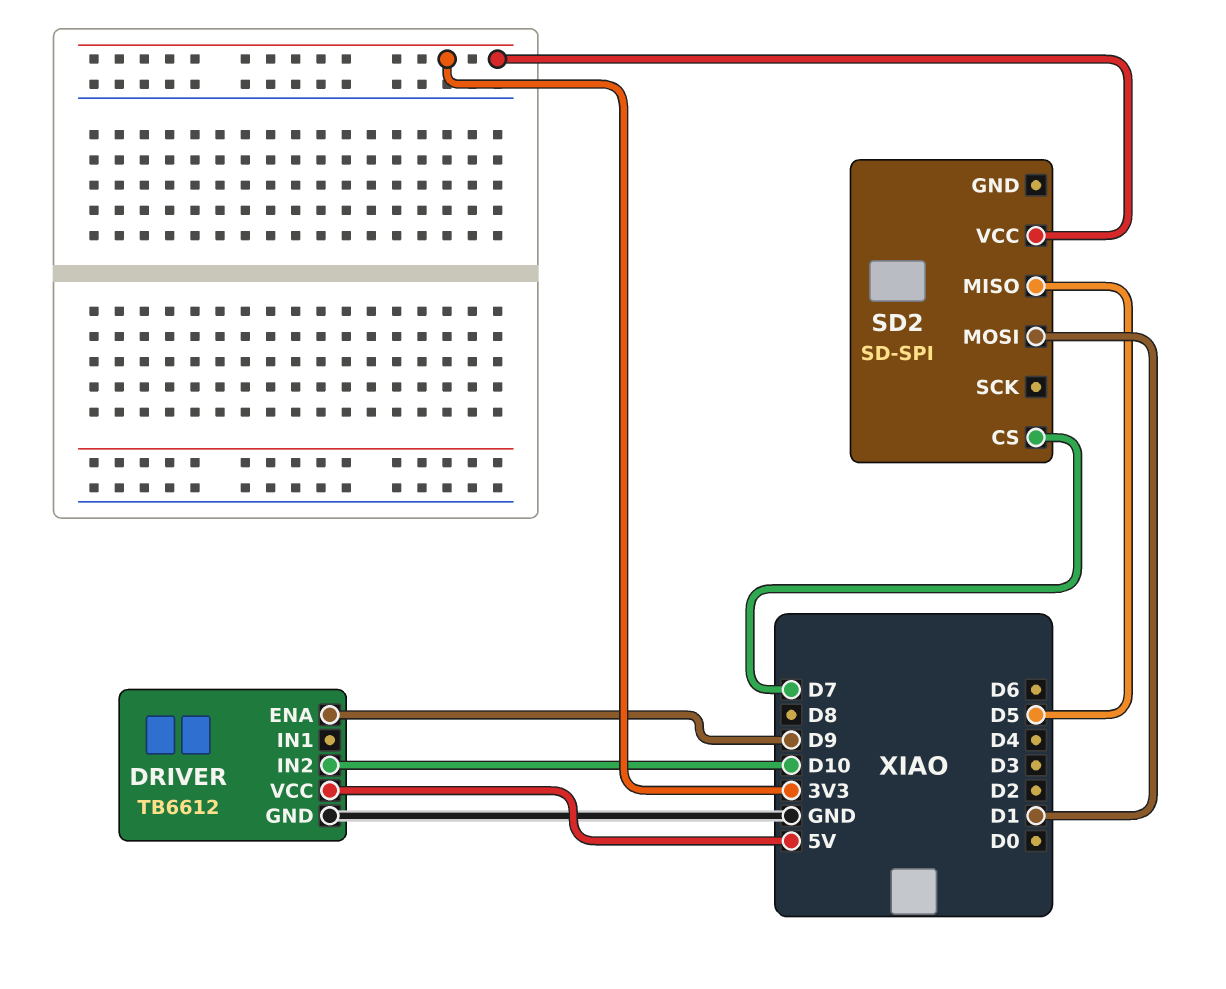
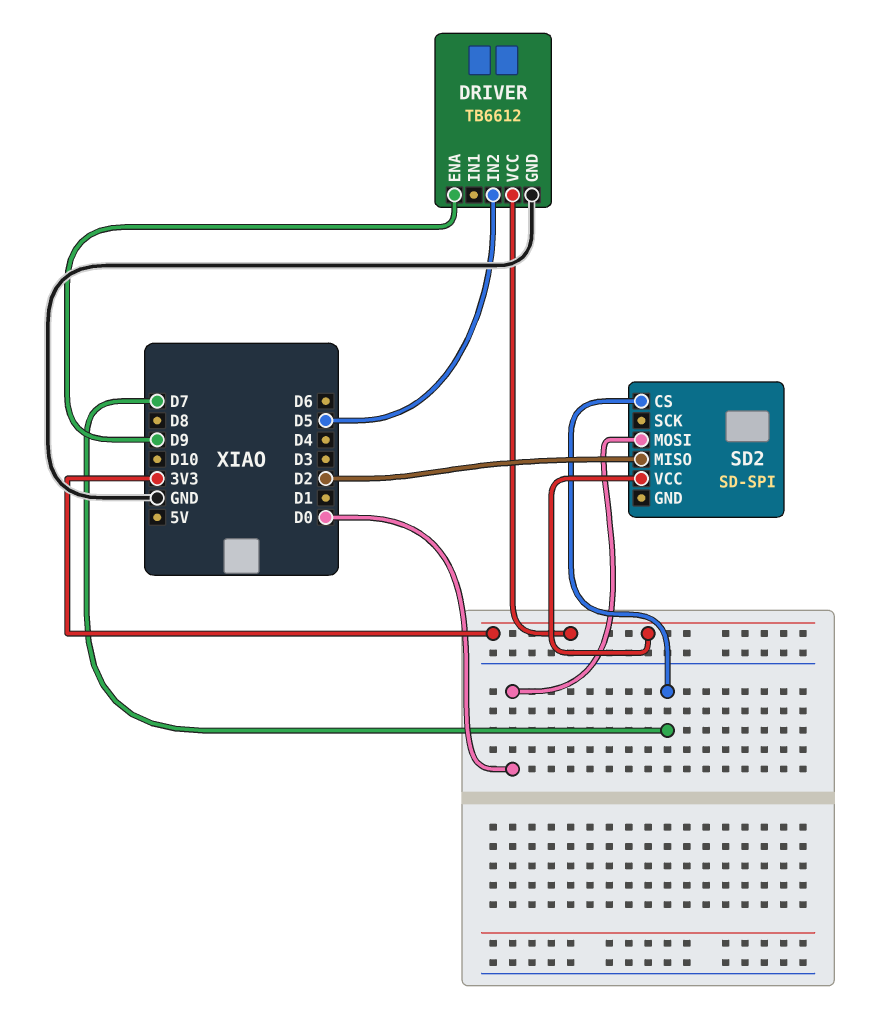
DRIVER pin IN2: D10 -> D5
DRIVER pin VCC: 5V -> 3V3
SD2 pin MISO: D5 -> D2
SD2 pin MOSI: D1 -> D0

